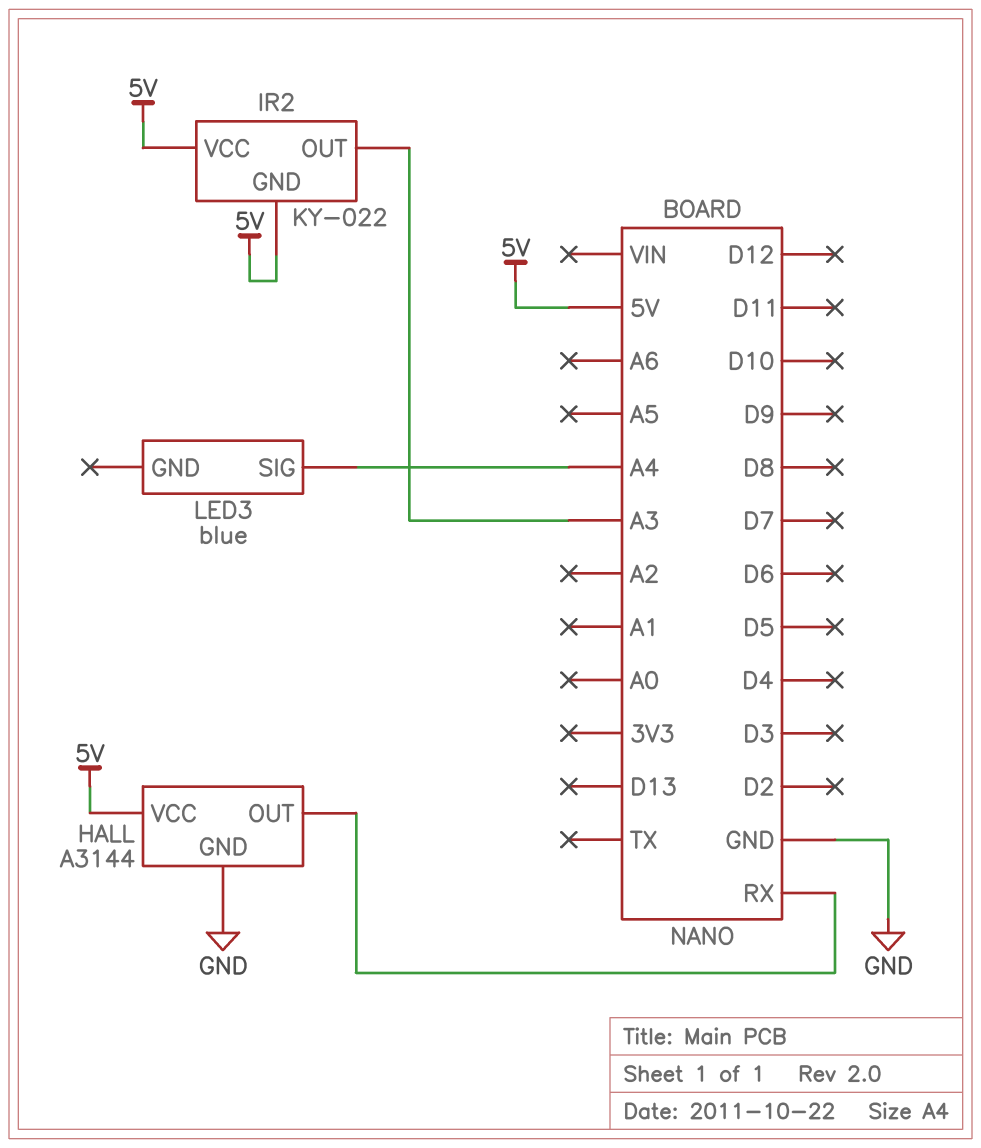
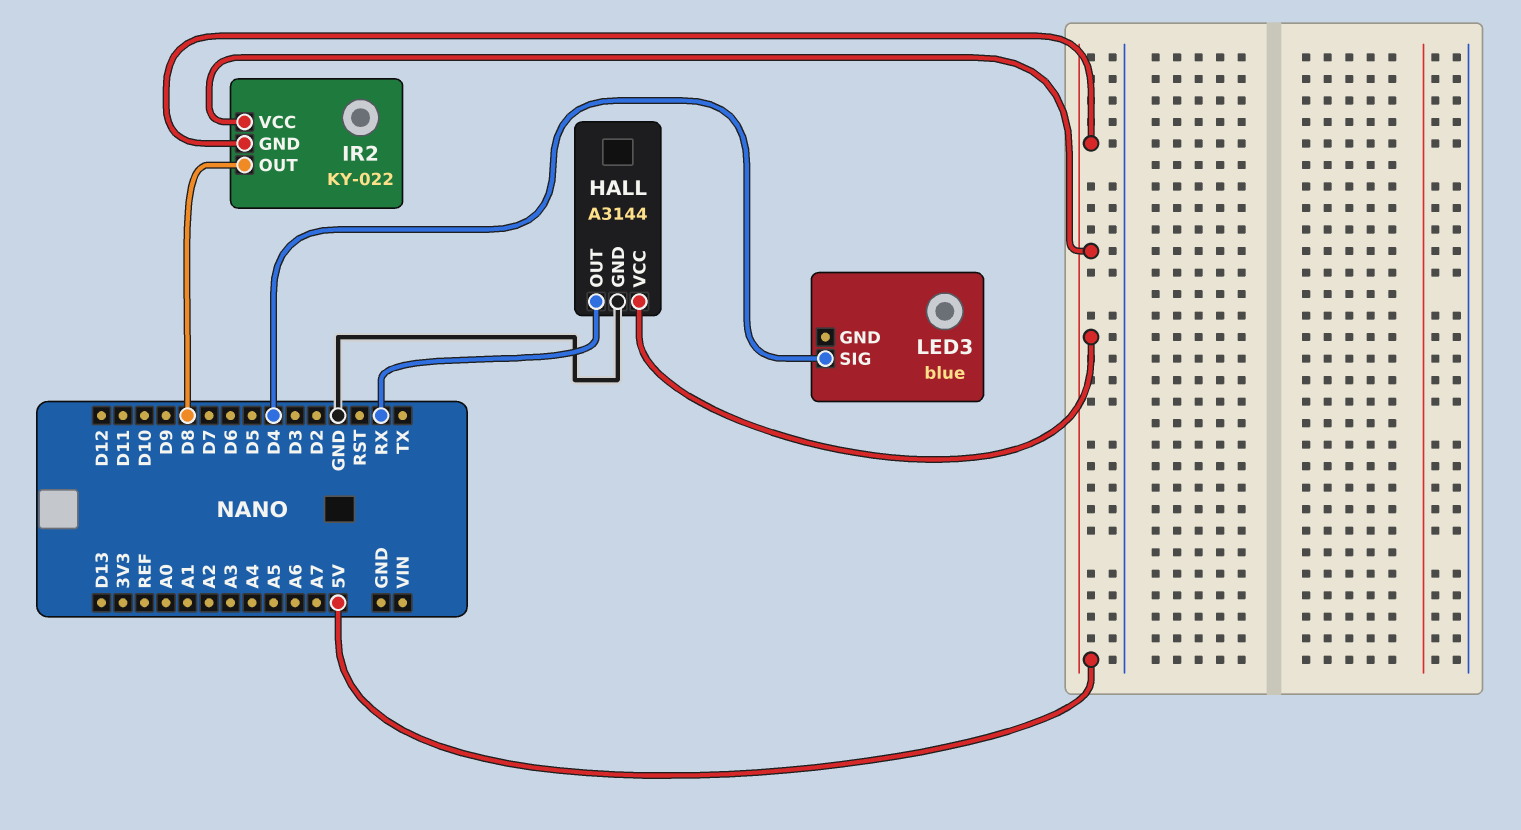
IR2 pin OUT: A3 -> D8
LED3 pin SIG: A4 -> D4

